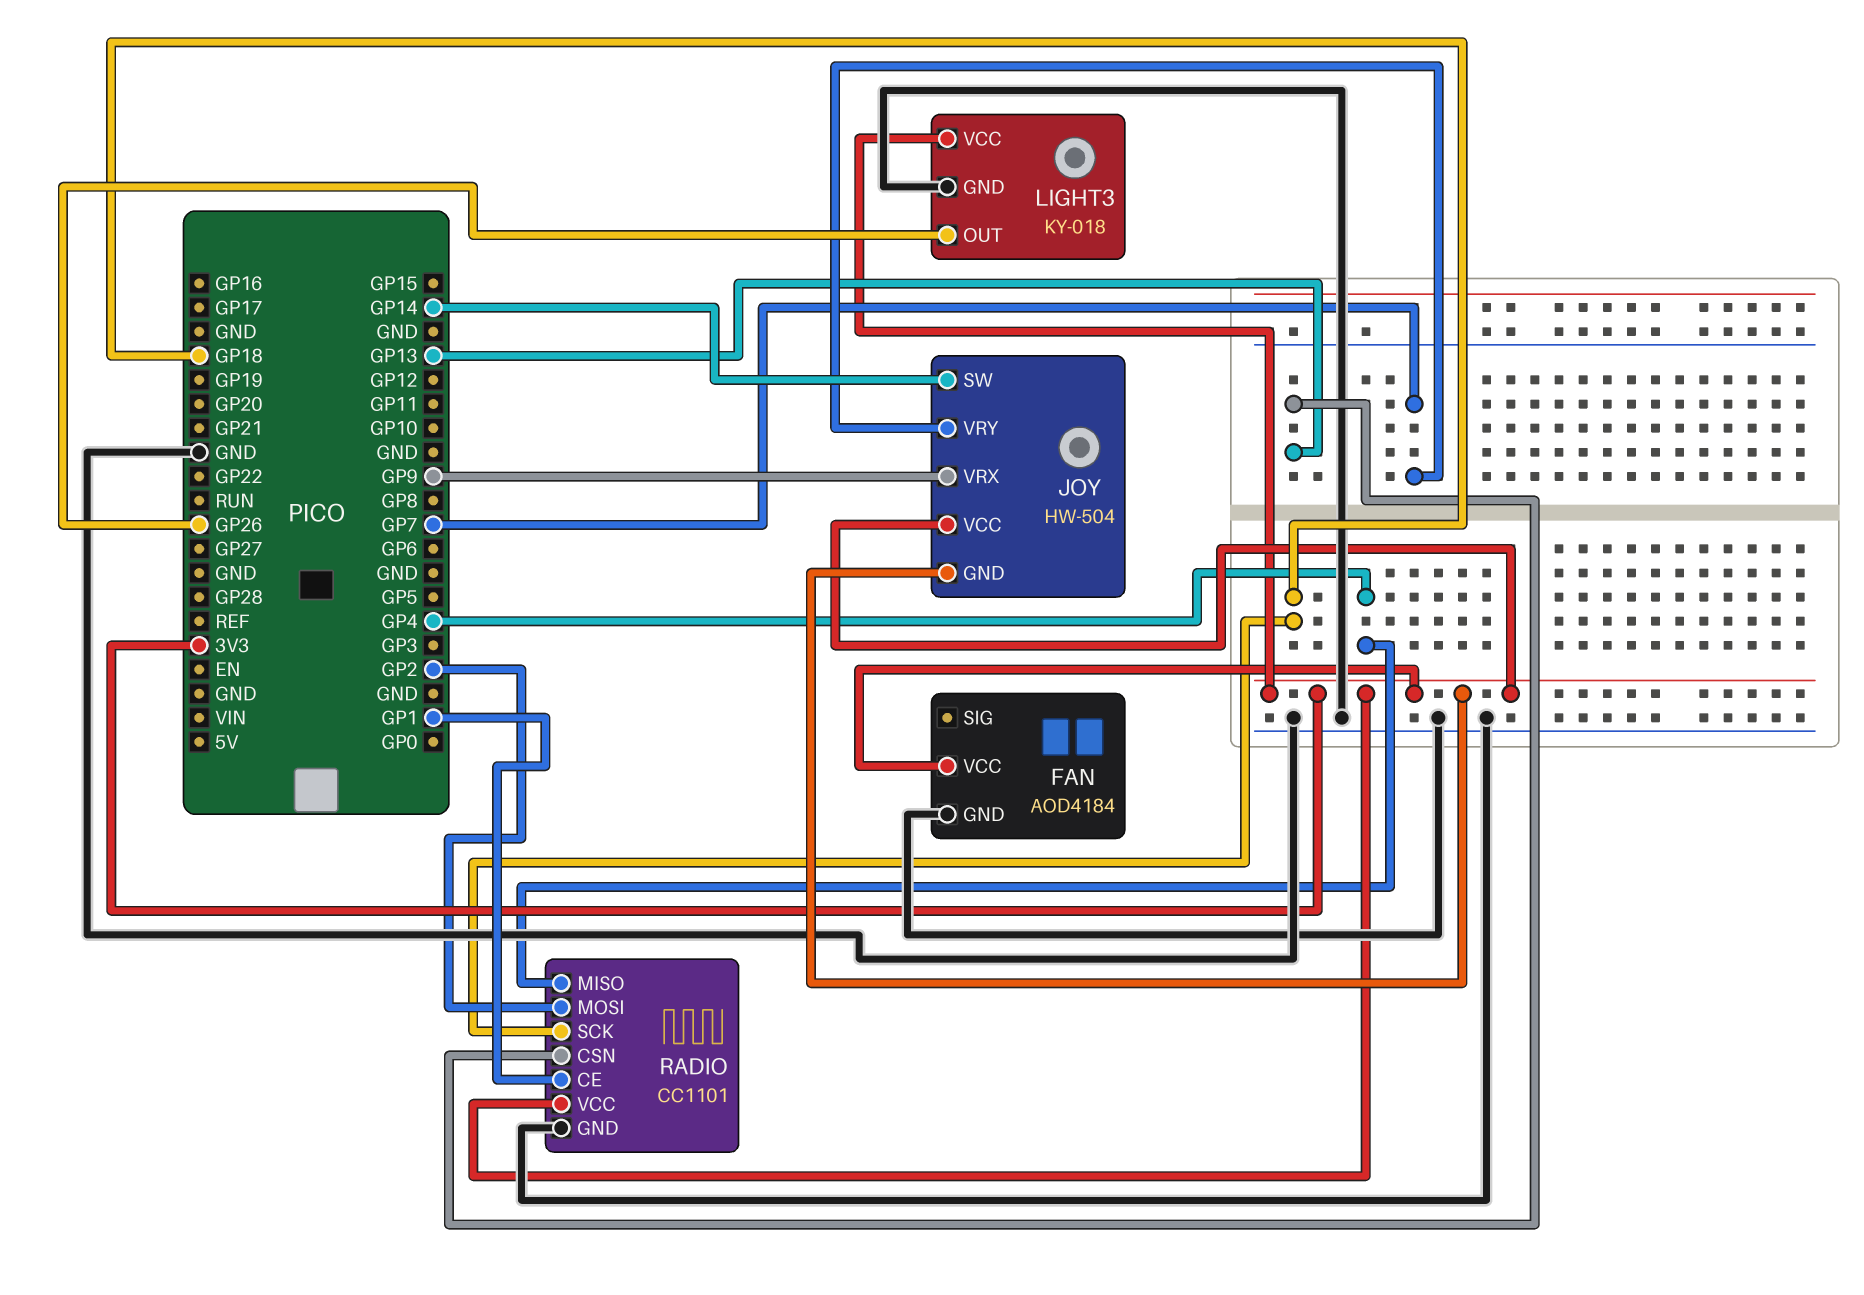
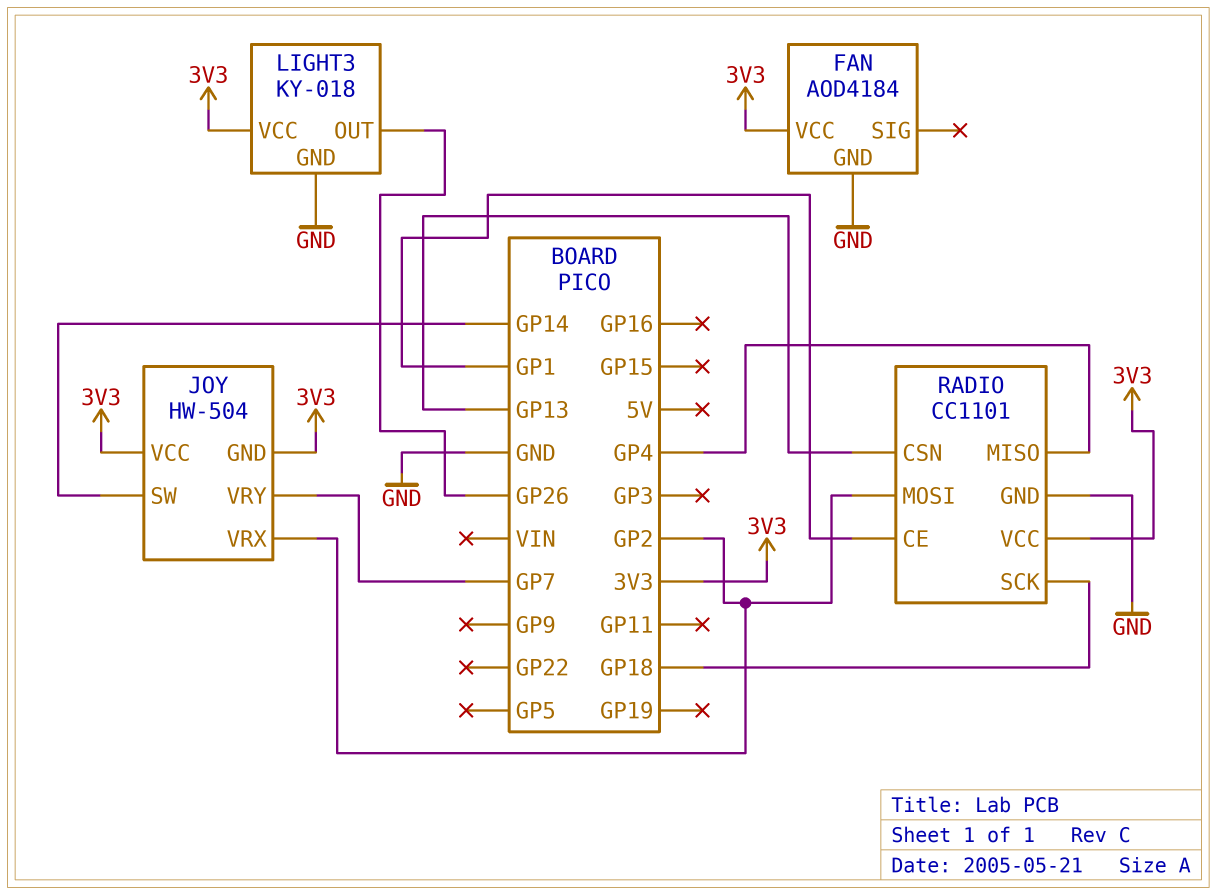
JOY pin VRX: GP9 -> GP2

